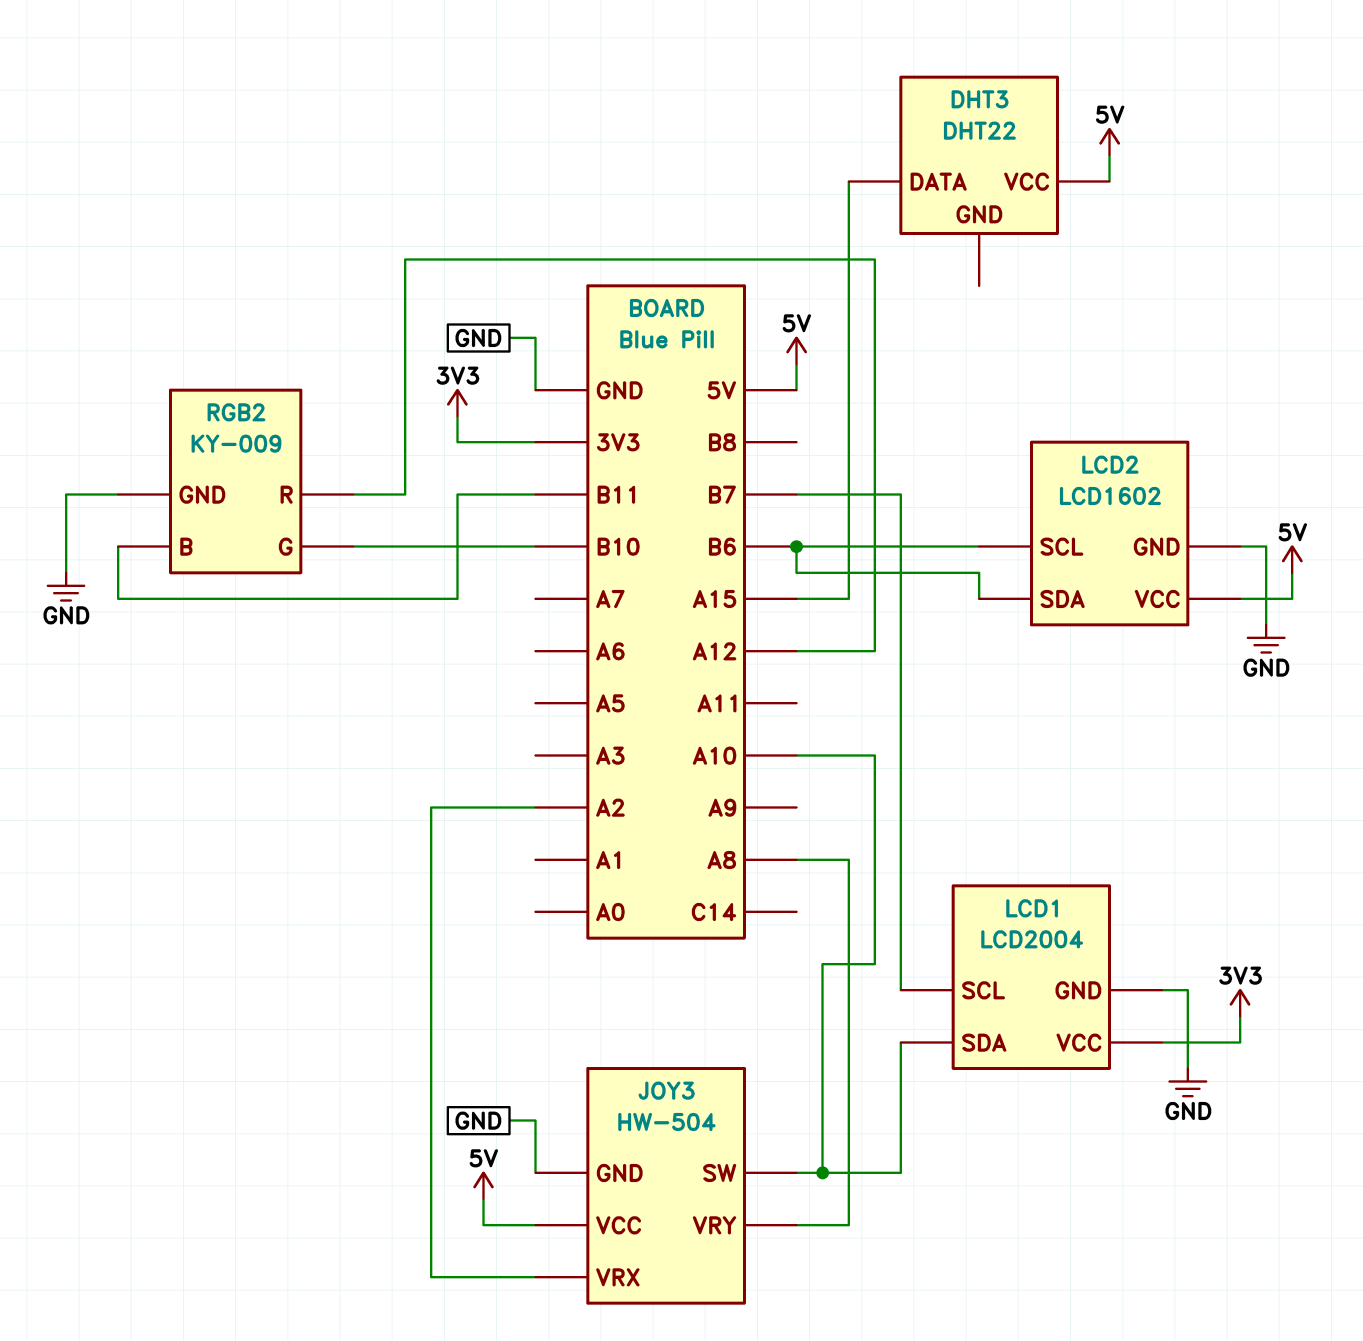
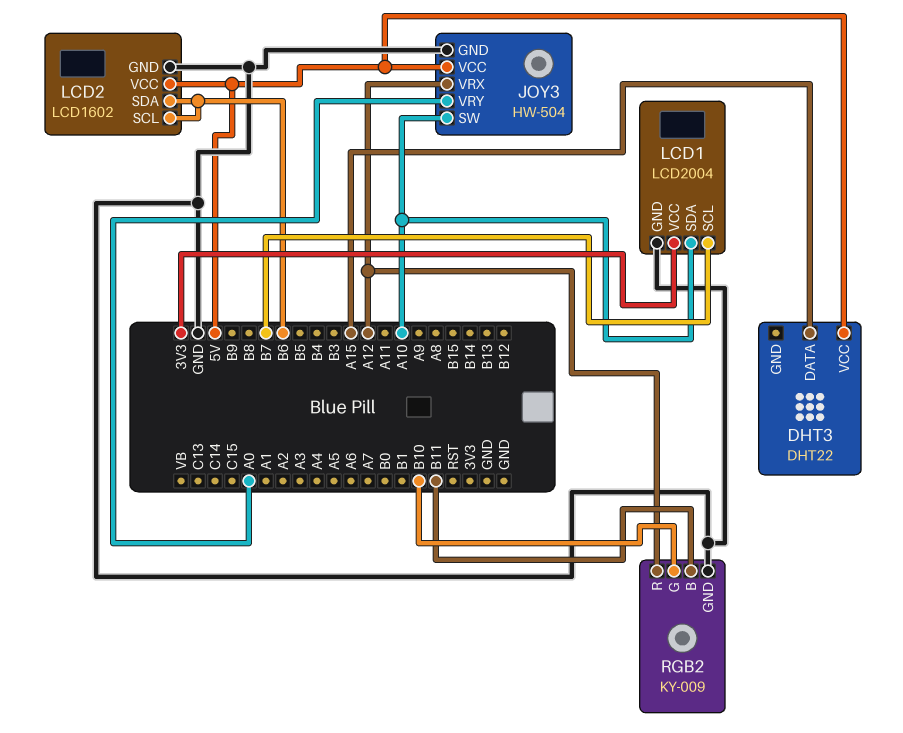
JOY3 pin VRX: A2 -> A12
JOY3 pin VRY: A8 -> A0

